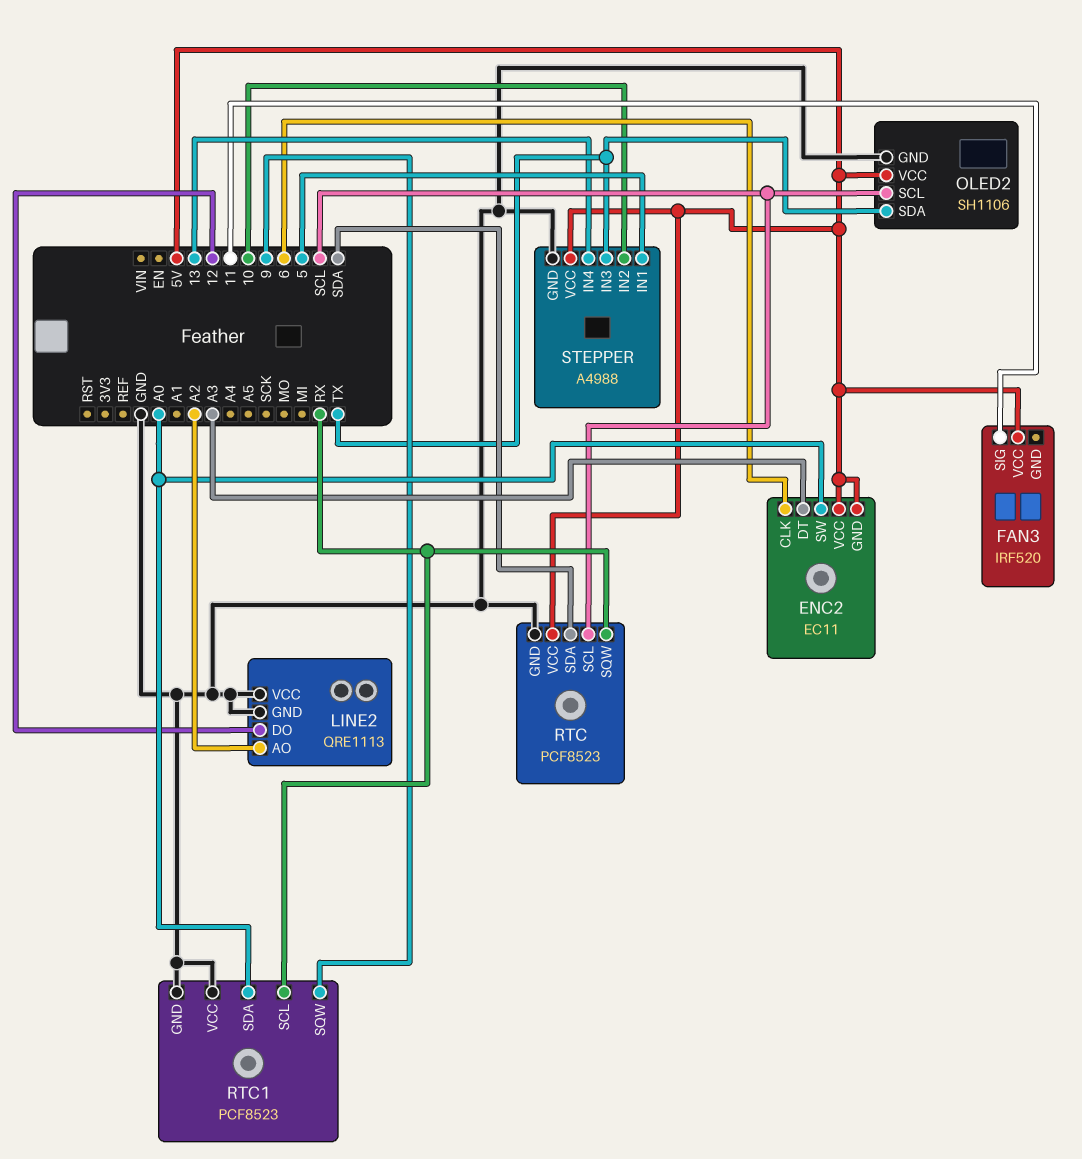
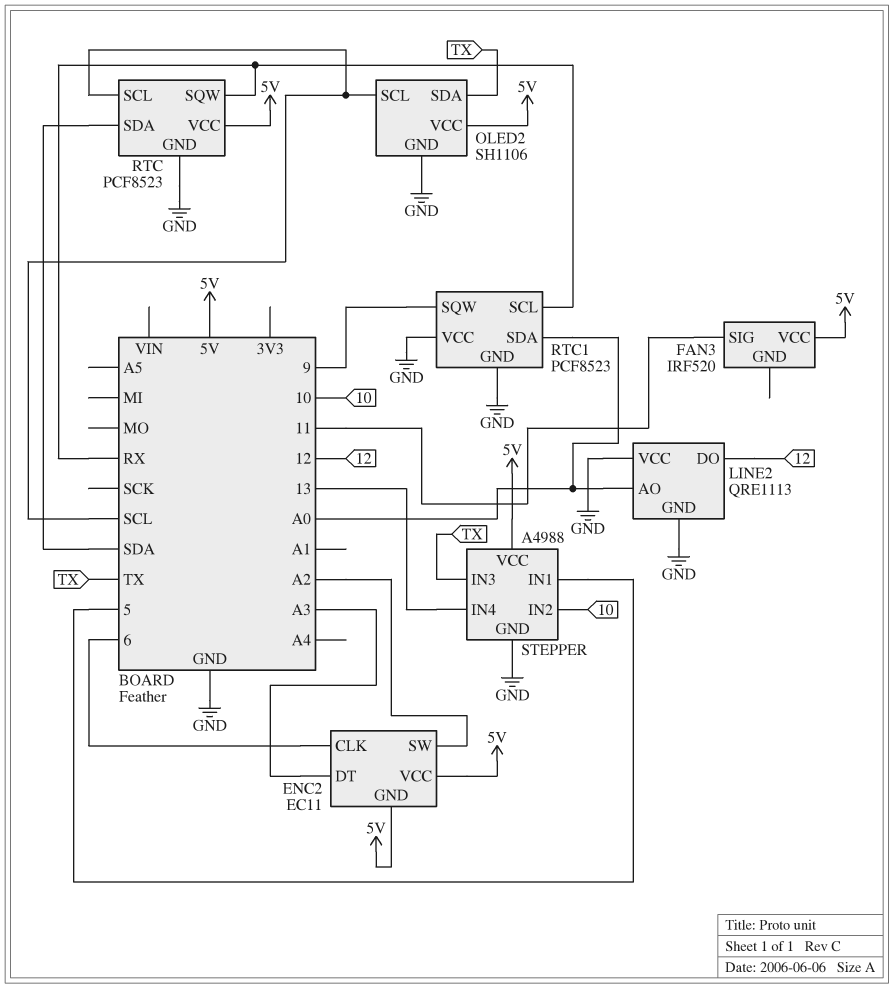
ENC2 pin SW: A0 -> A2
LINE2 pin AO: A2 -> A0

